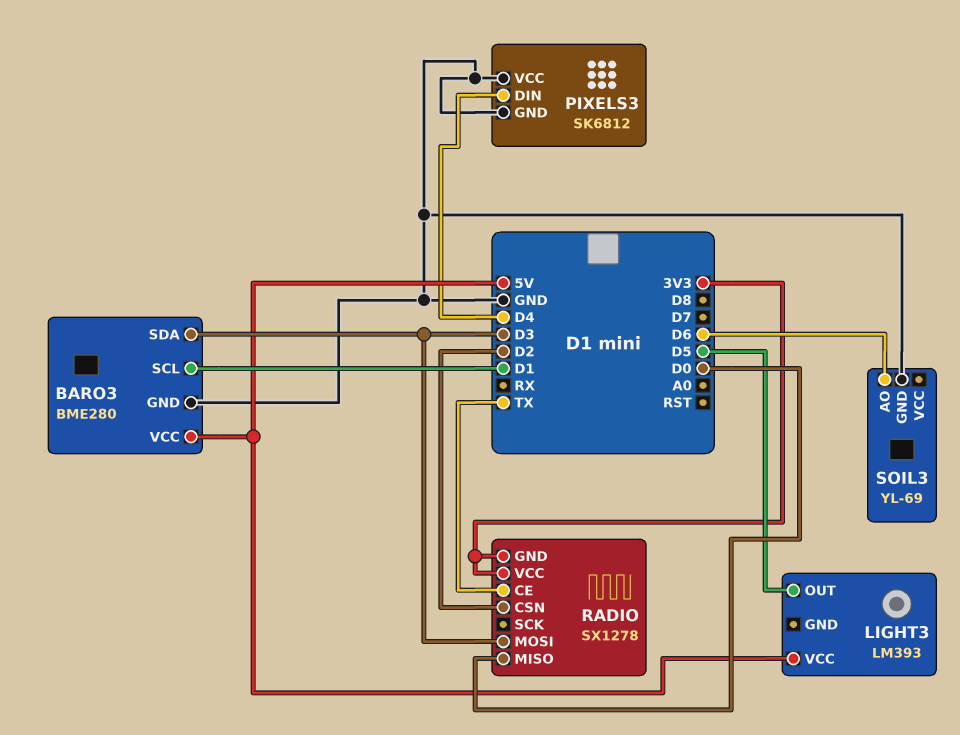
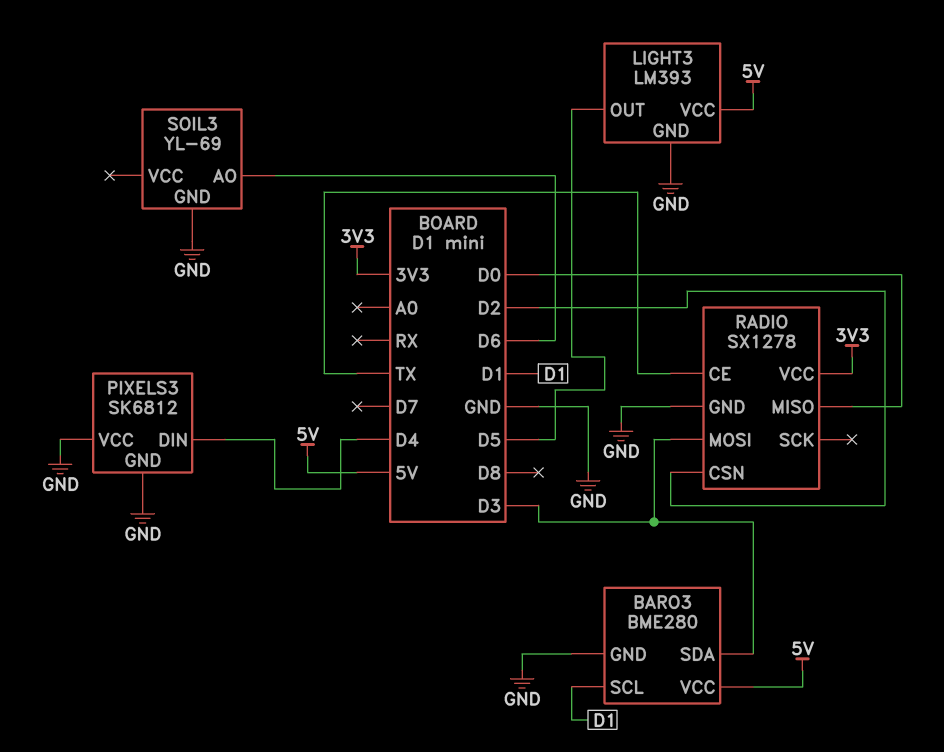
LIGHT3 pin GND: none -> GND
RADIO pin GND: 3V3 -> GND

